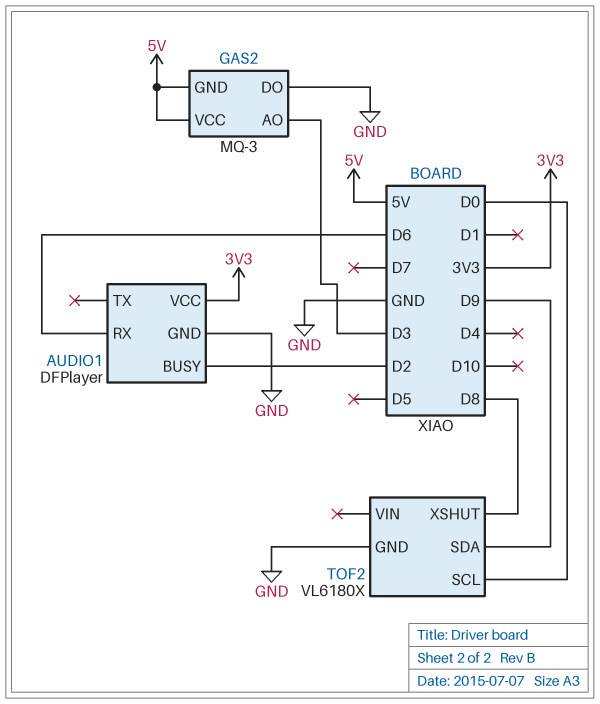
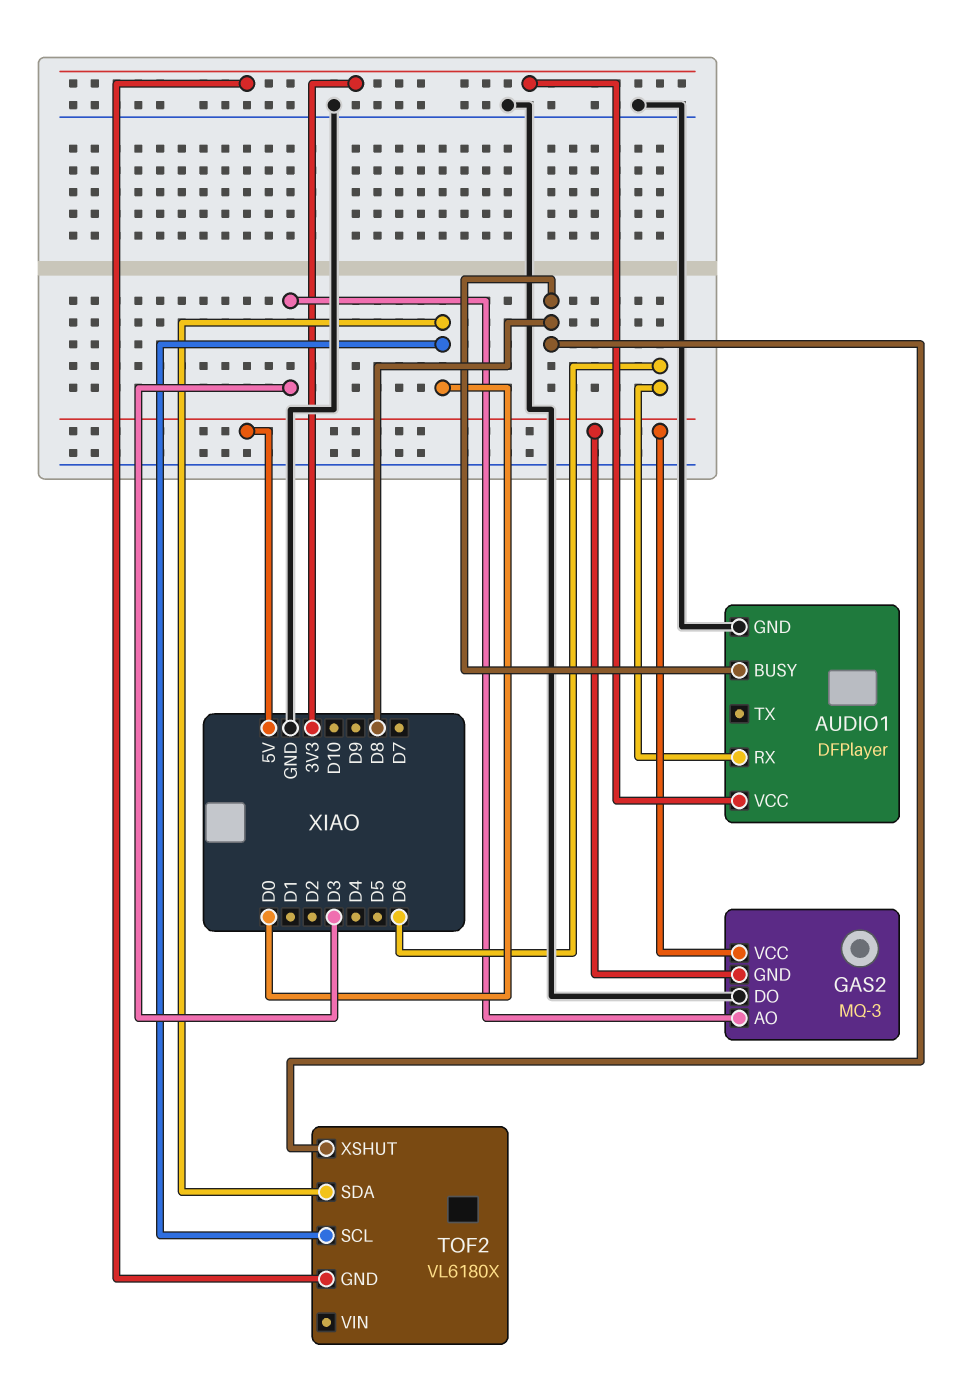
AUDIO1 pin BUSY: D2 -> D8
TOF2 pin GND: GND -> 3V3
TOF2 pin SDA: D9 -> D0

